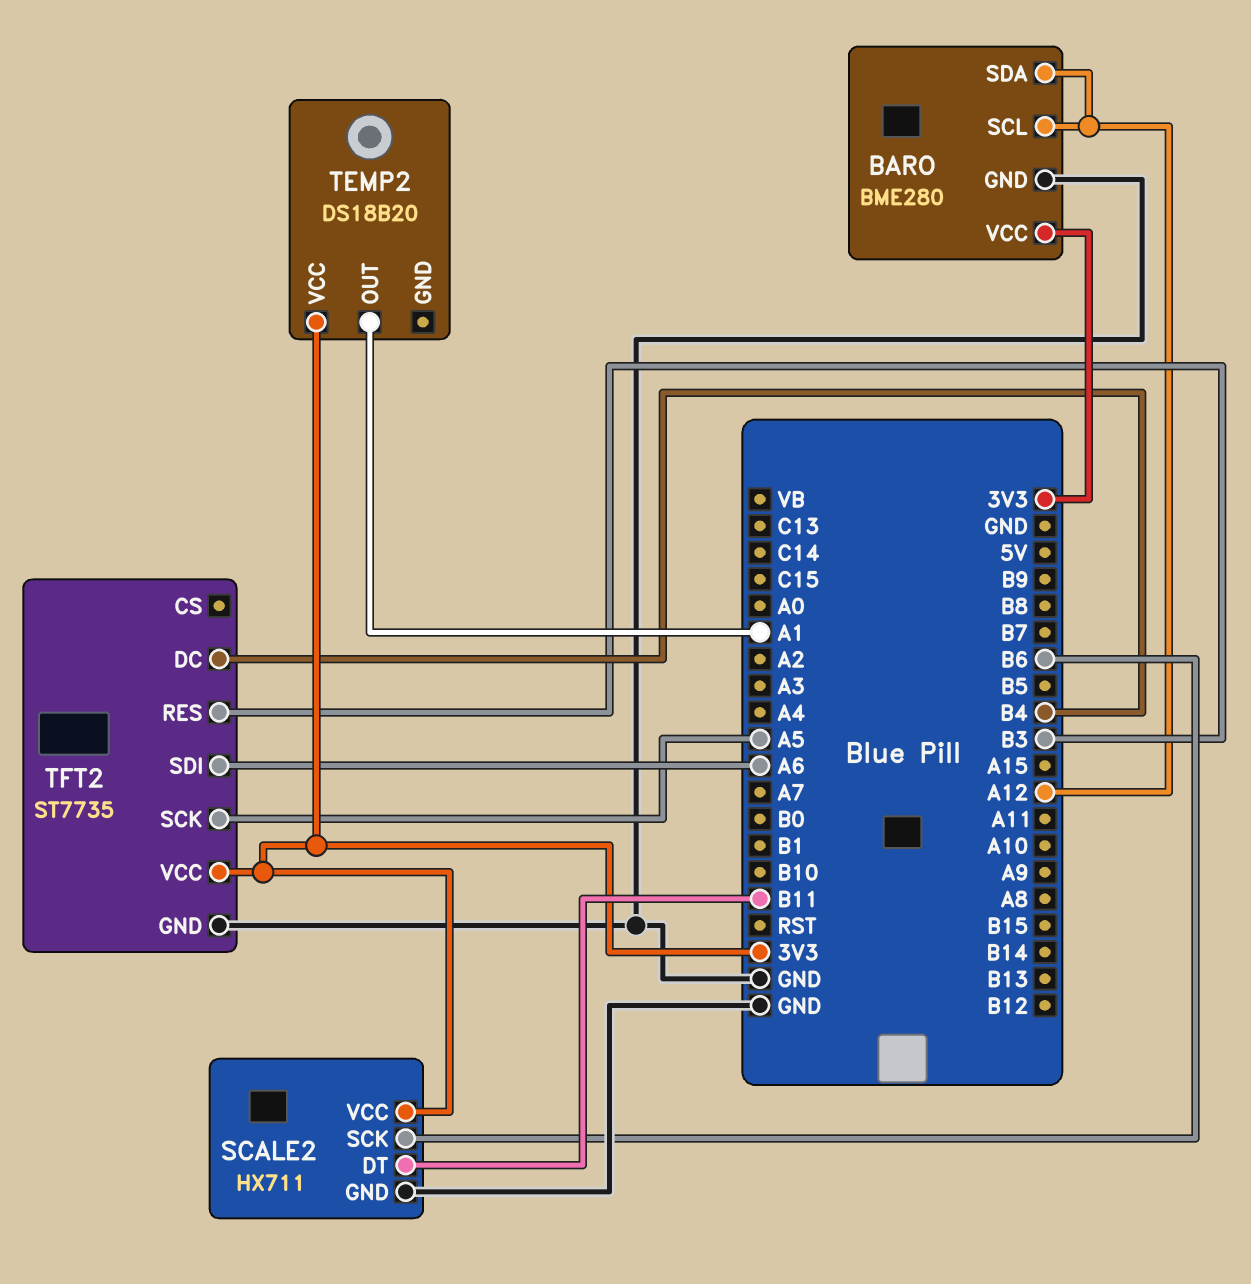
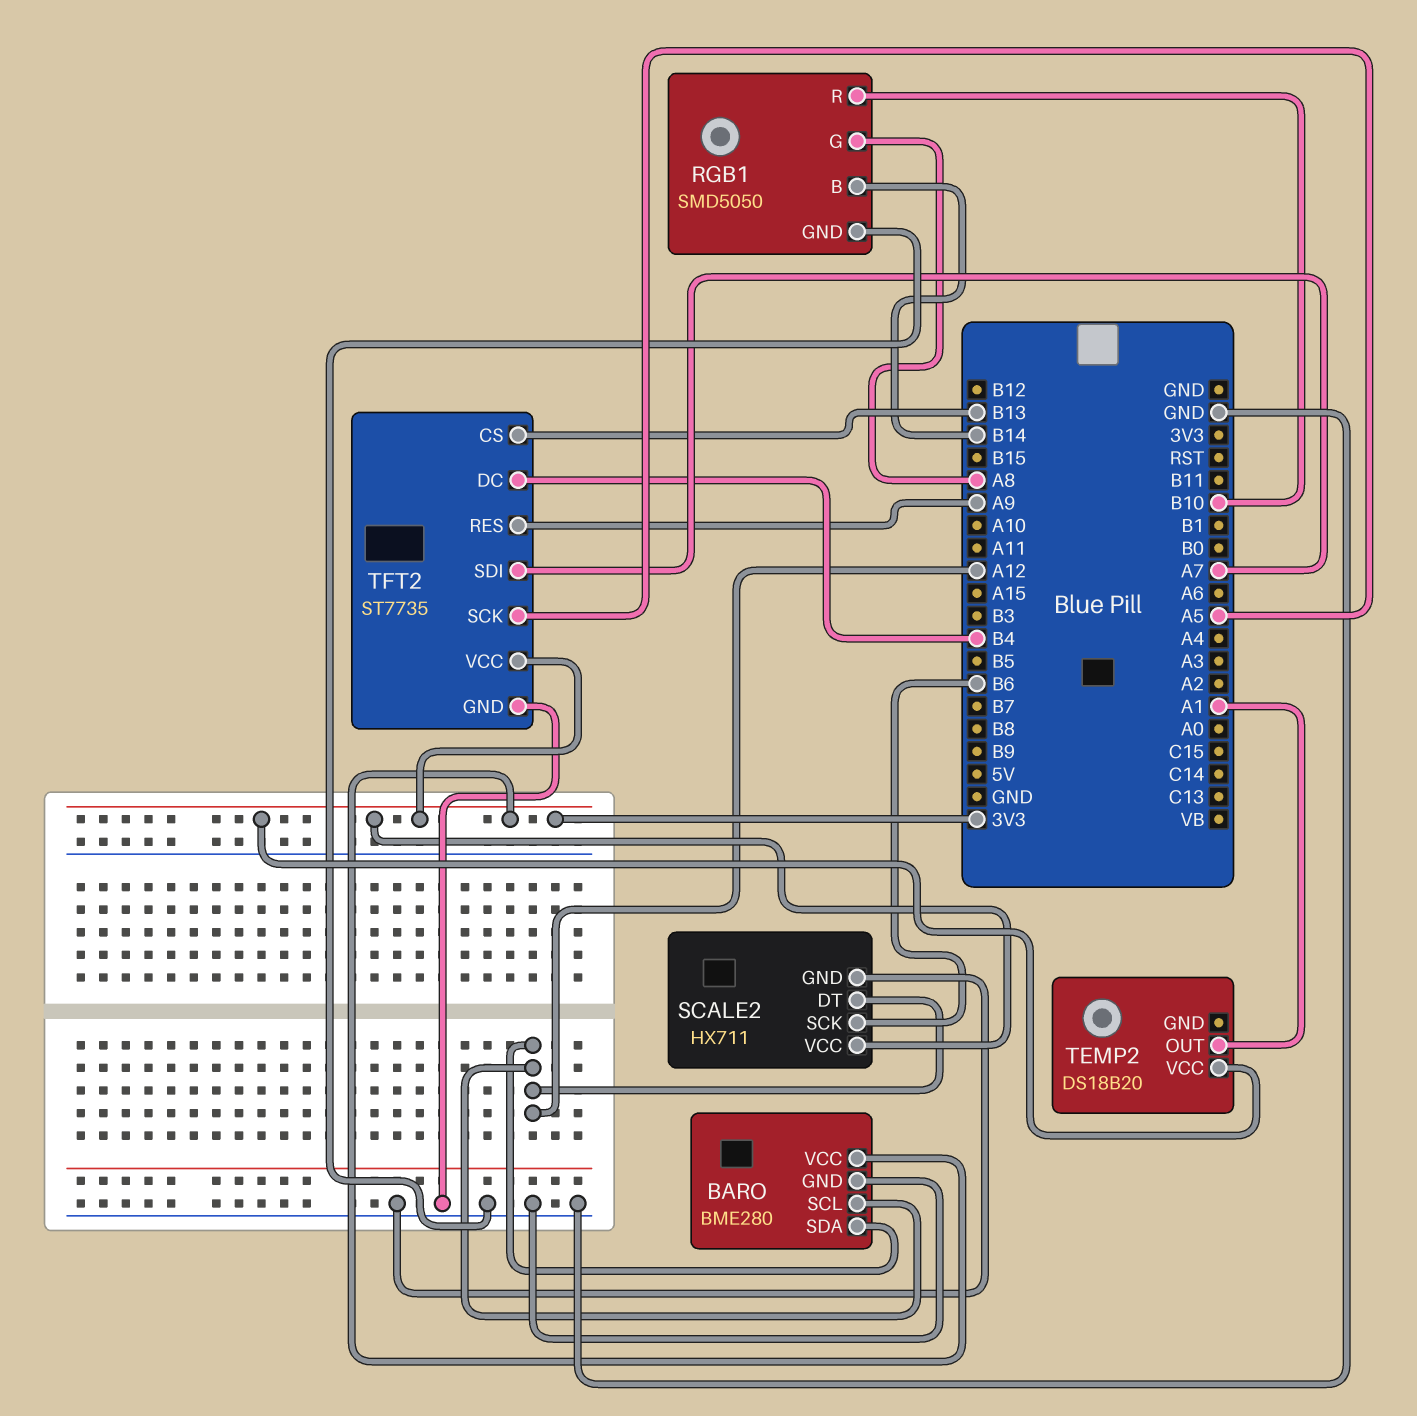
RGB1: none -> SMD5050
RGB1 pin B: none -> B14
RGB1 pin G: none -> A8
RGB1 pin GND: none -> GND
RGB1 pin R: none -> B10
SCALE2 pin DT: B11 -> A12
TFT2 pin CS: none -> B13
TFT2 pin RES: B3 -> A9
TFT2 pin SDI: A6 -> A7

